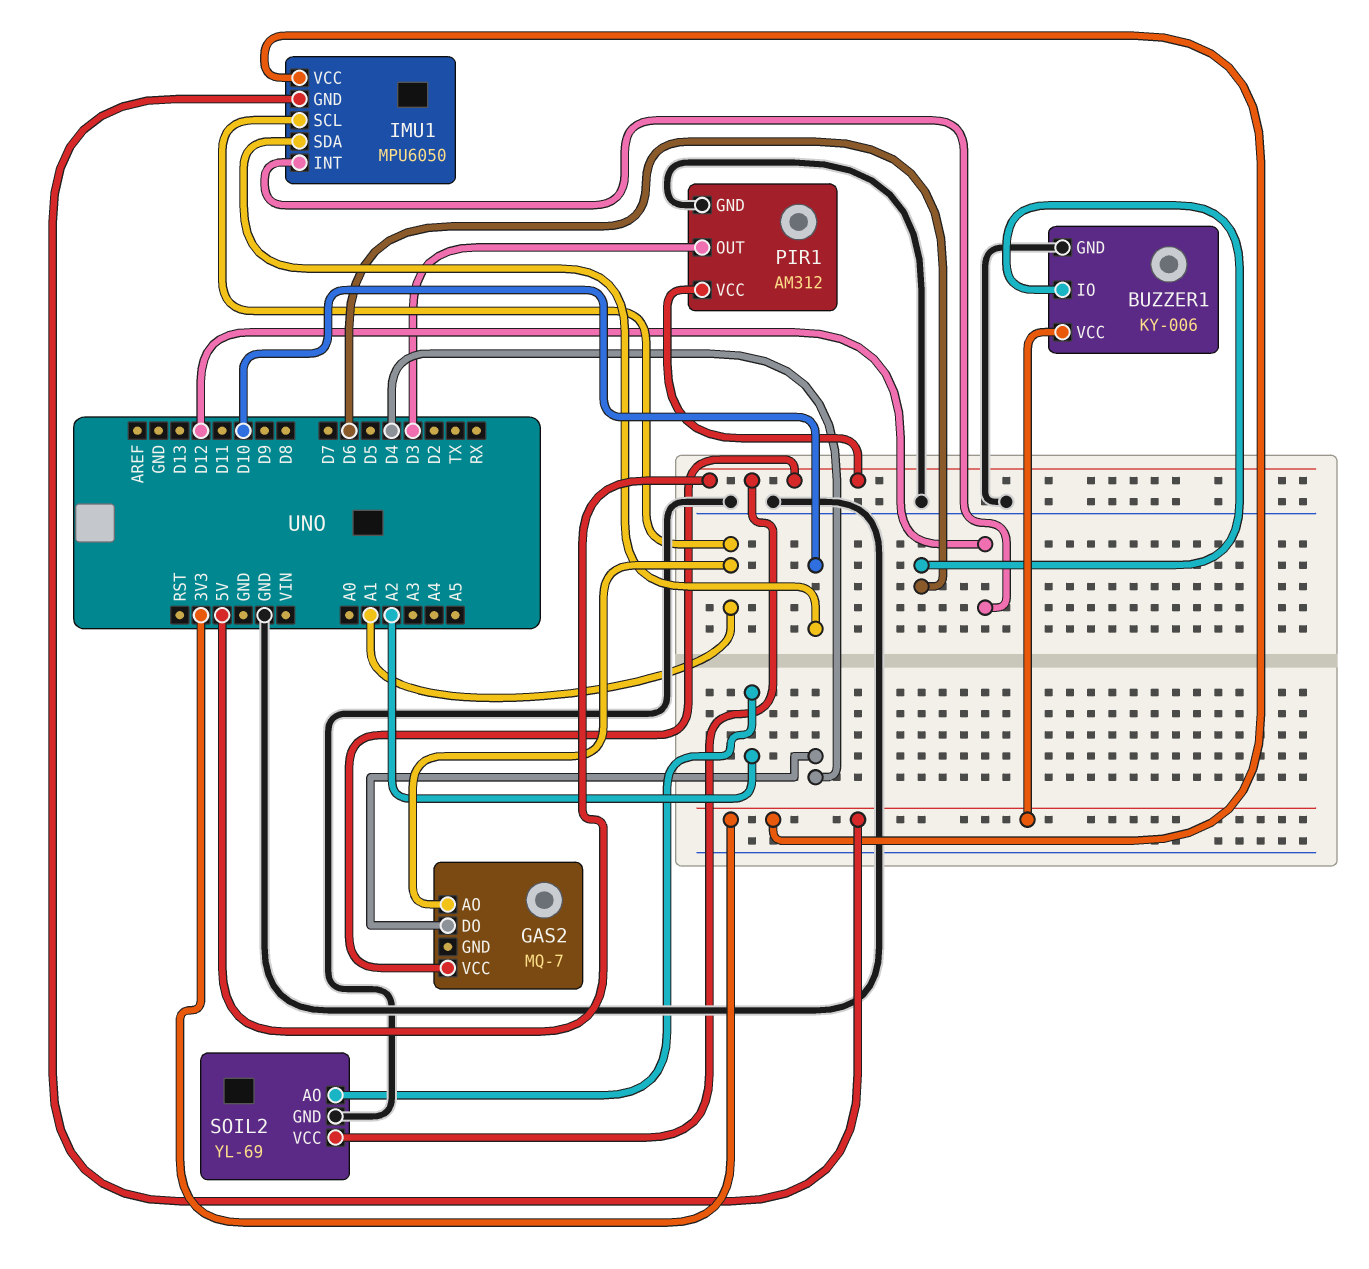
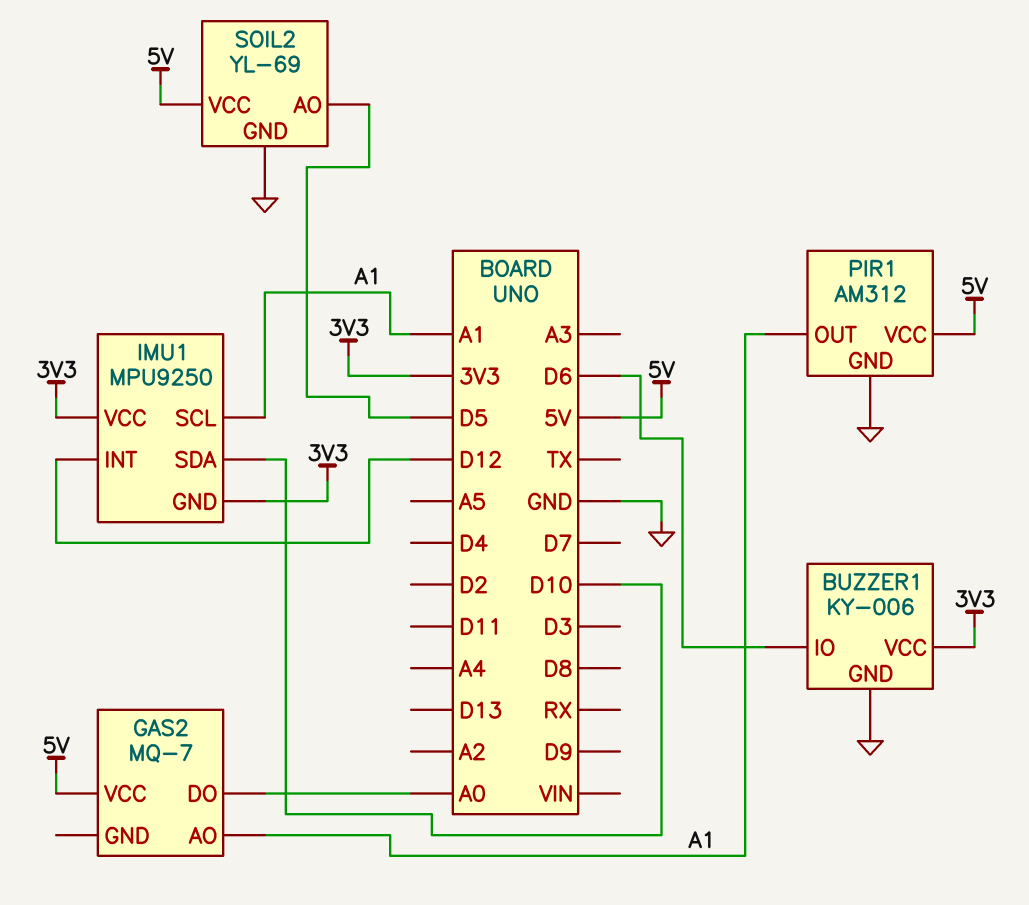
GAS2 pin DO: D4 -> A0
IMU1: MPU6050 -> MPU9250
PIR1 pin OUT: D3 -> A1
SOIL2 pin AO: A2 -> D5

